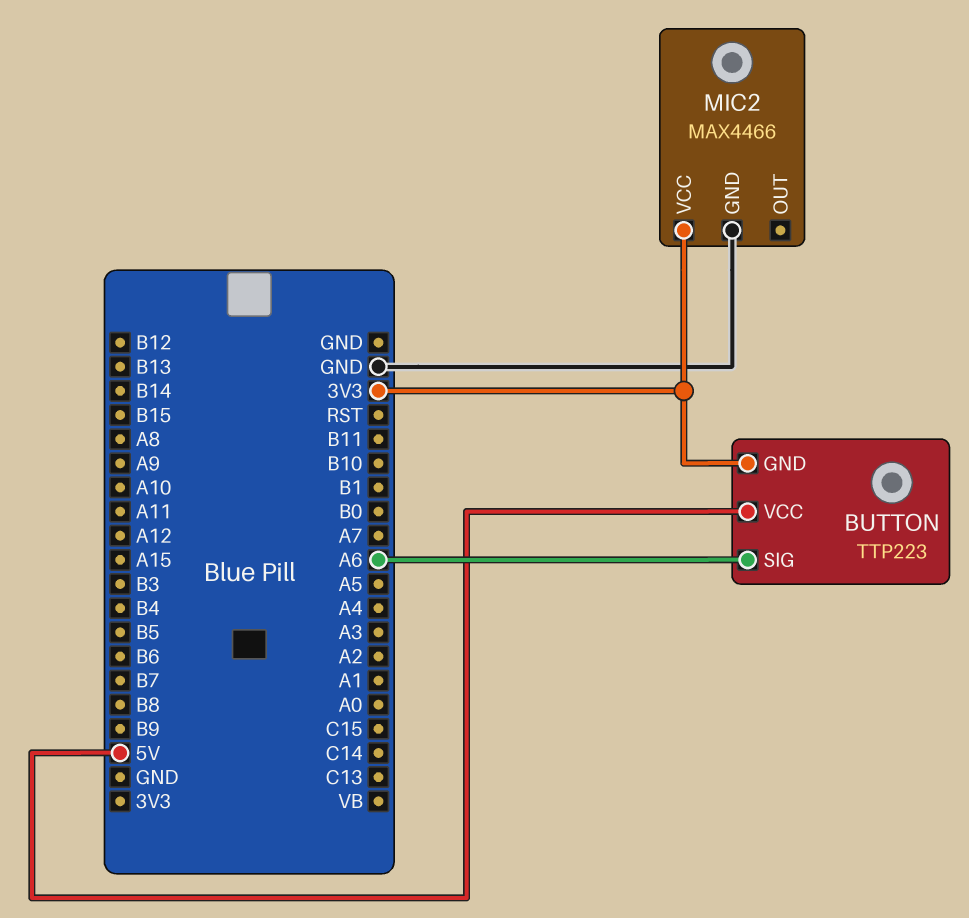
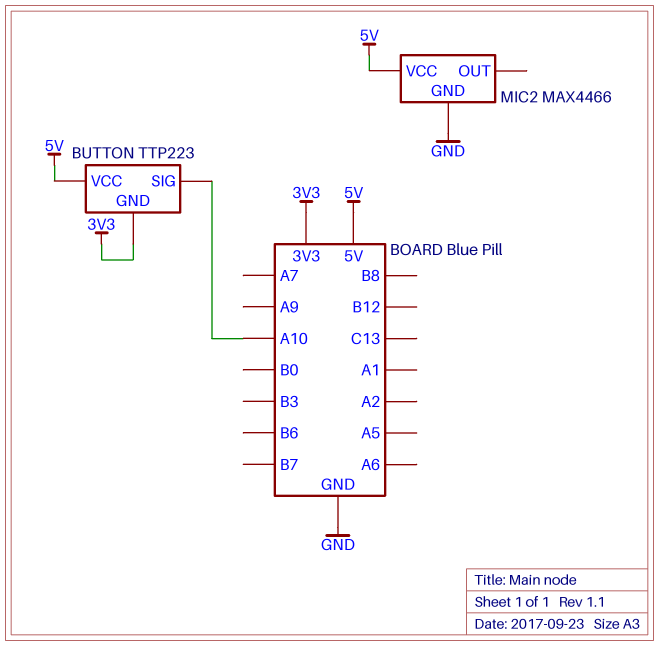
BUTTON pin SIG: A6 -> A10
MIC2 pin VCC: 3V3 -> 5V

